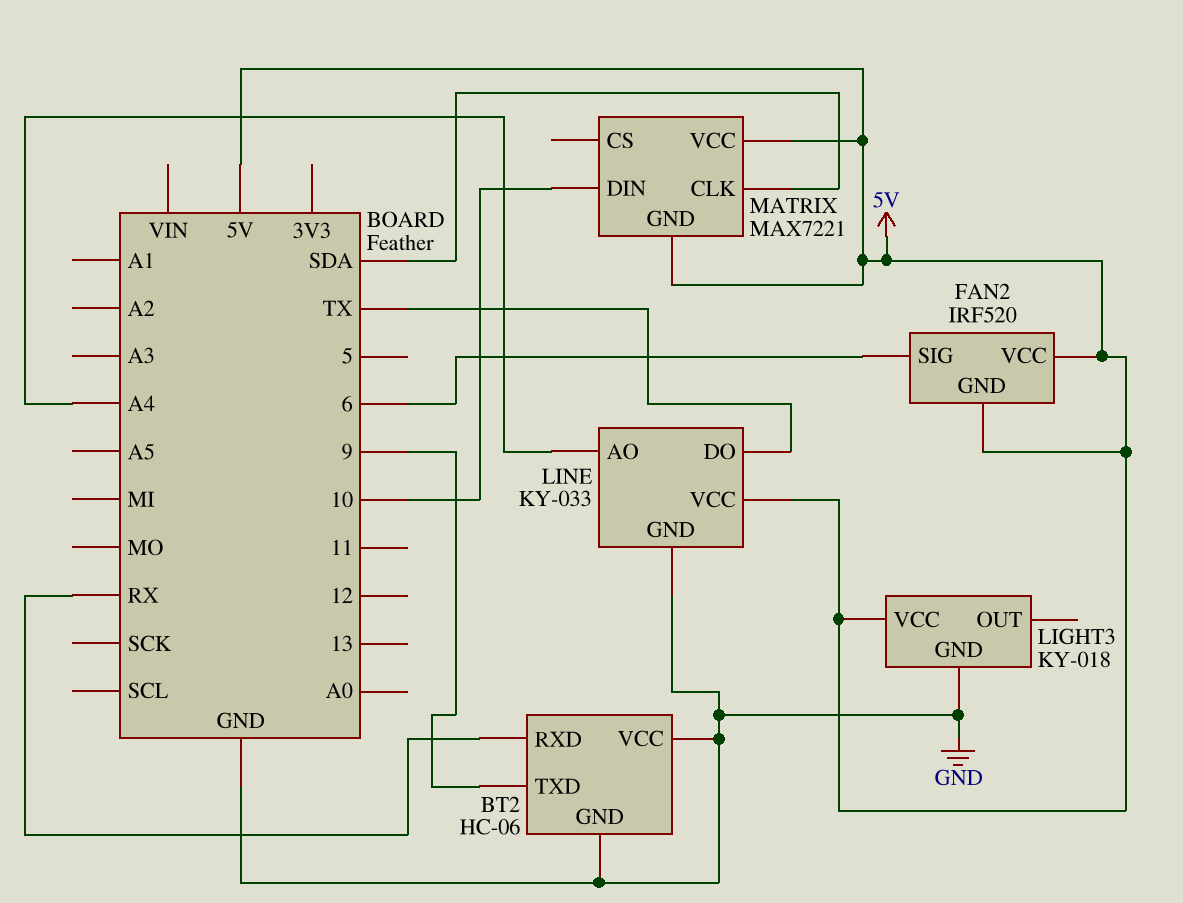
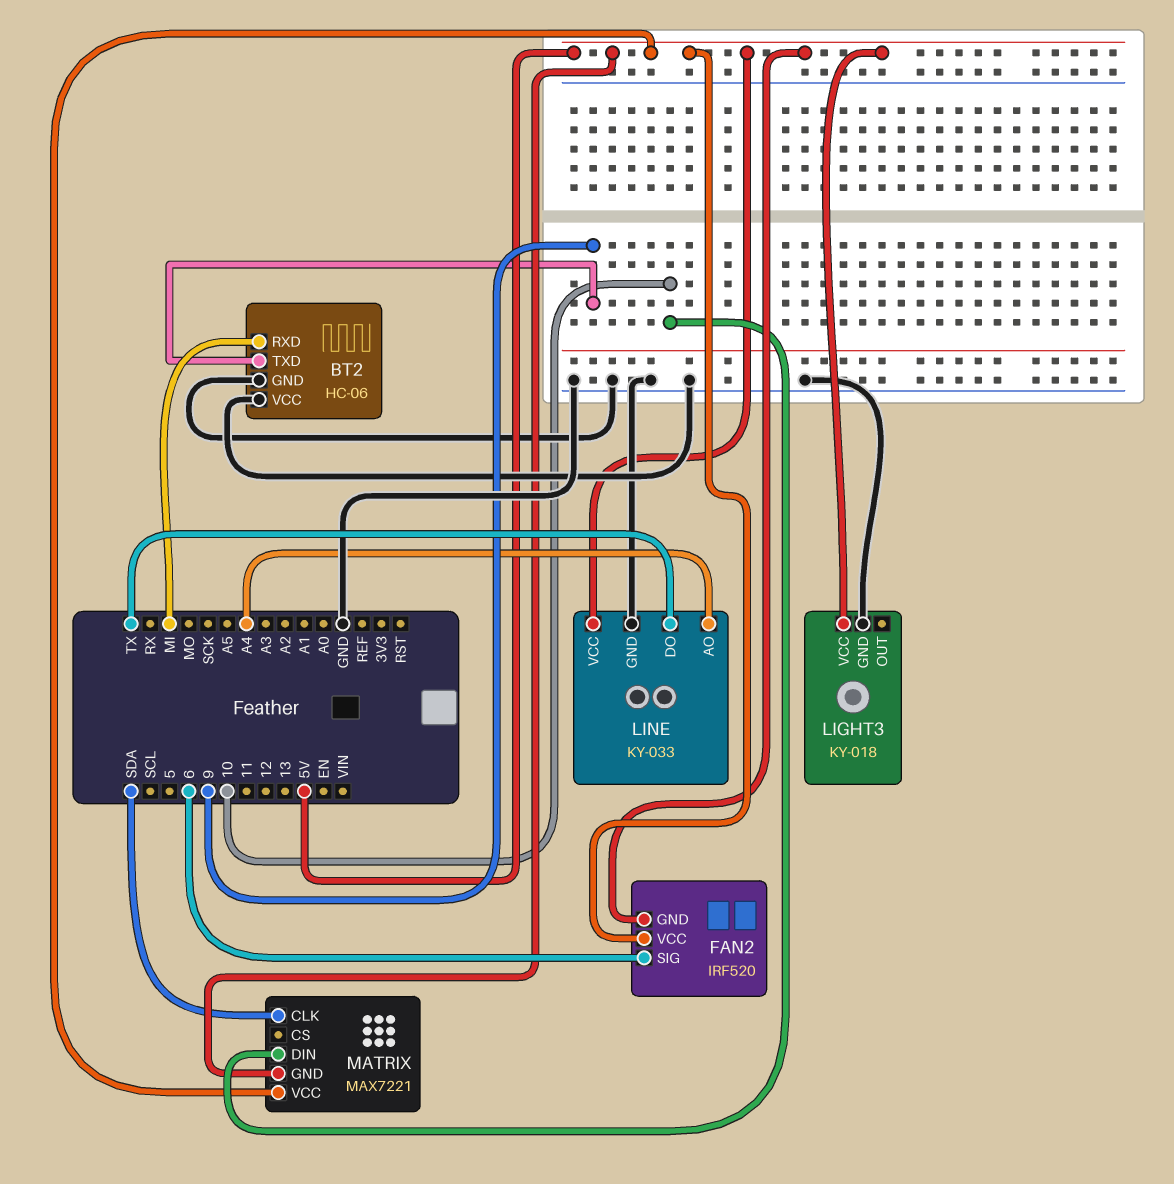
BT2 pin RXD: RX -> MI

